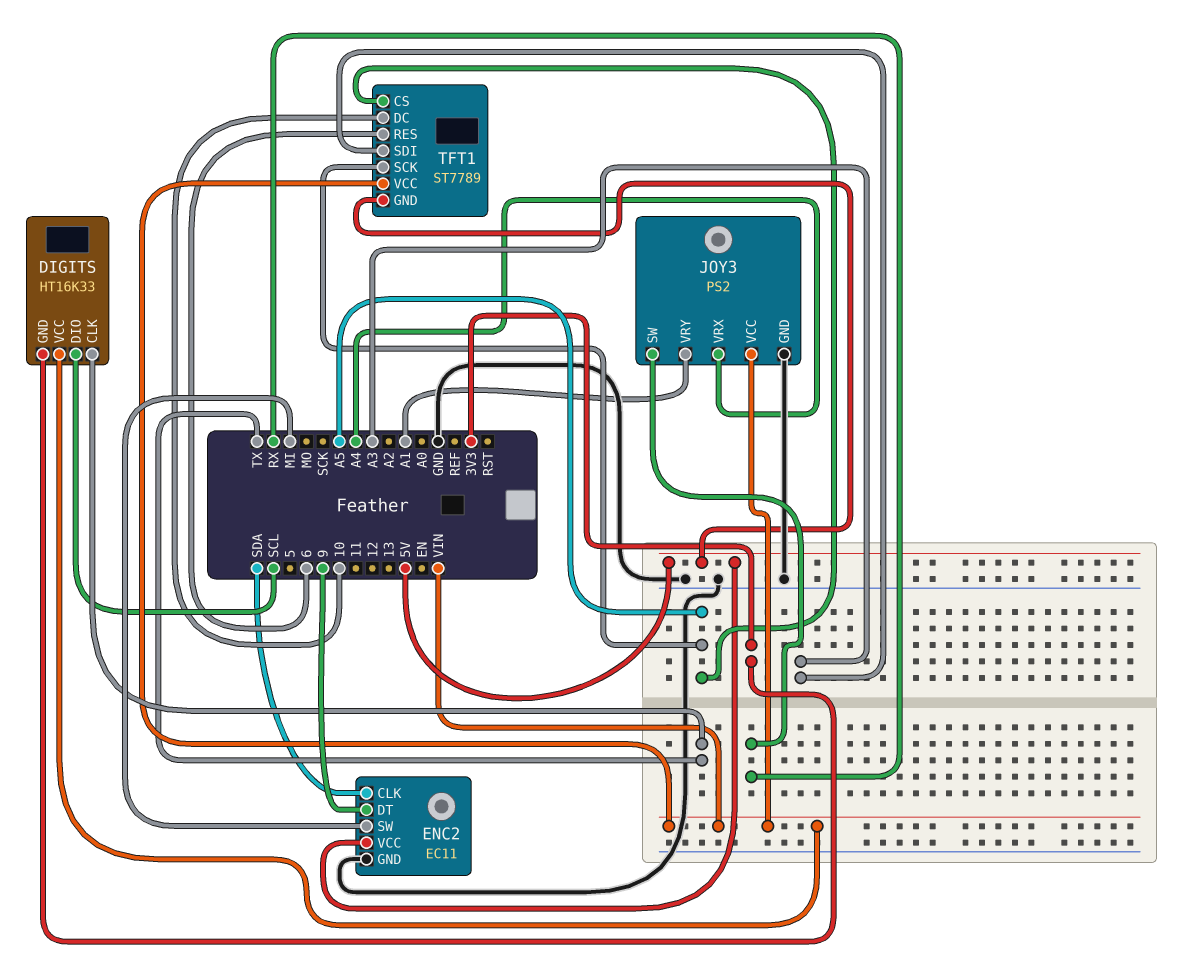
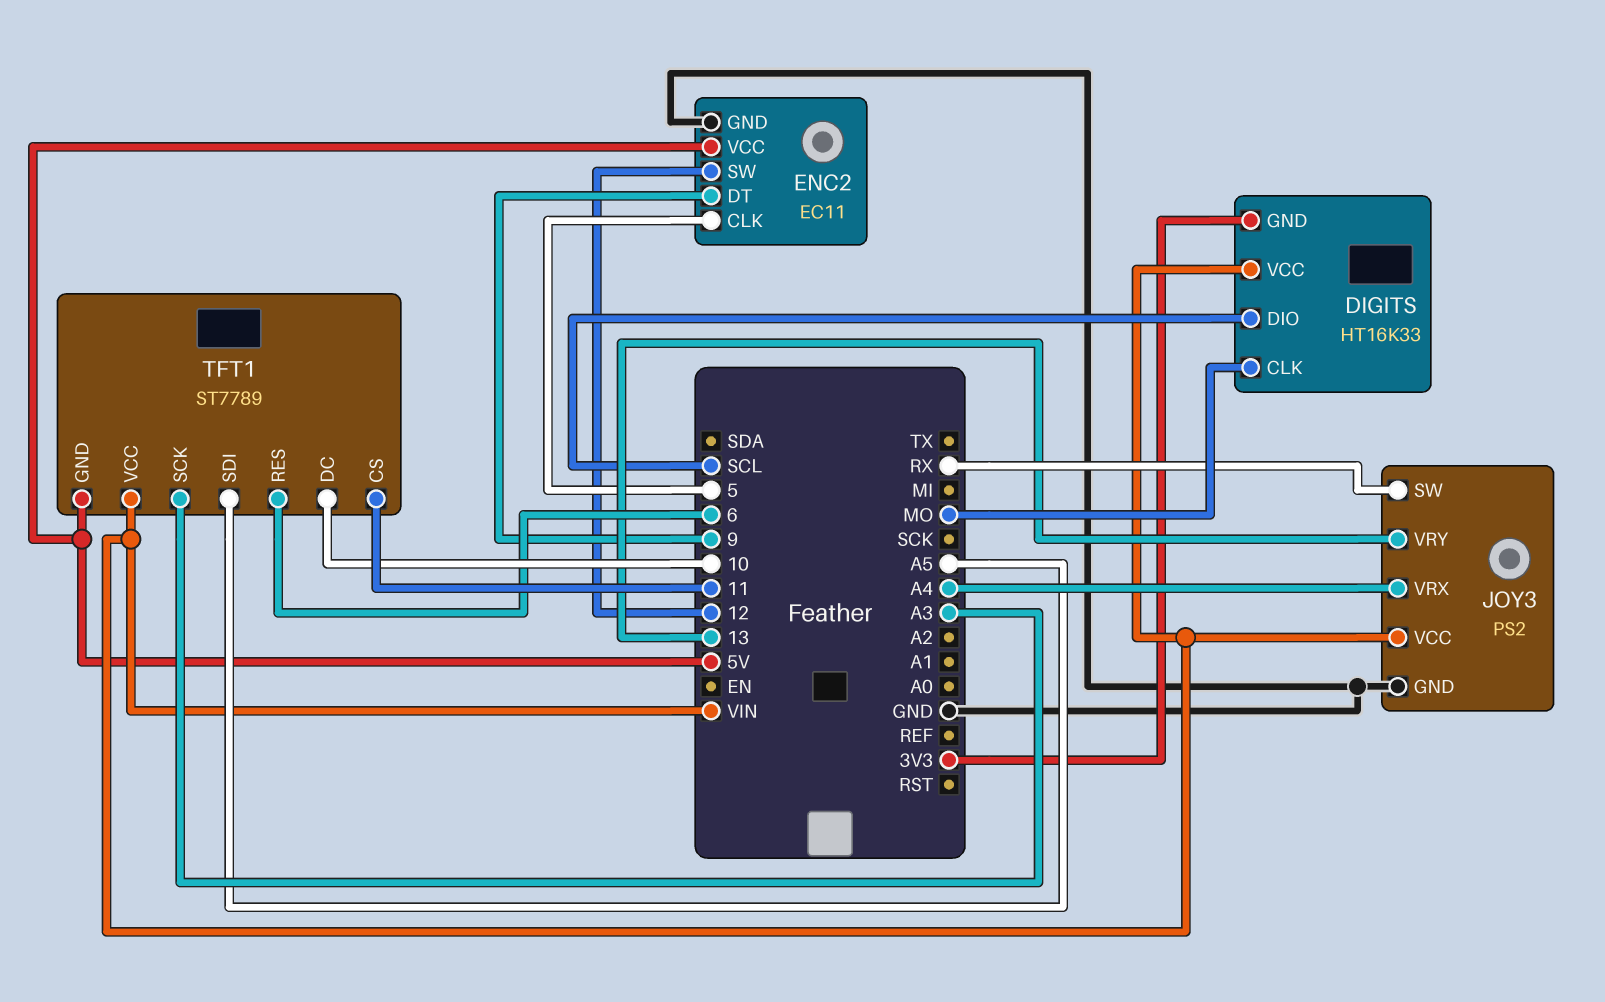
DIGITS pin CLK: TX -> MO
ENC2 pin CLK: SDA -> 5
ENC2 pin SW: MI -> 12
JOY3 pin VRY: A1 -> 13
TFT1 pin CS: A5 -> 11
TFT1 pin SCK: A5 -> A3
TFT1 pin SDI: A3 -> A5

